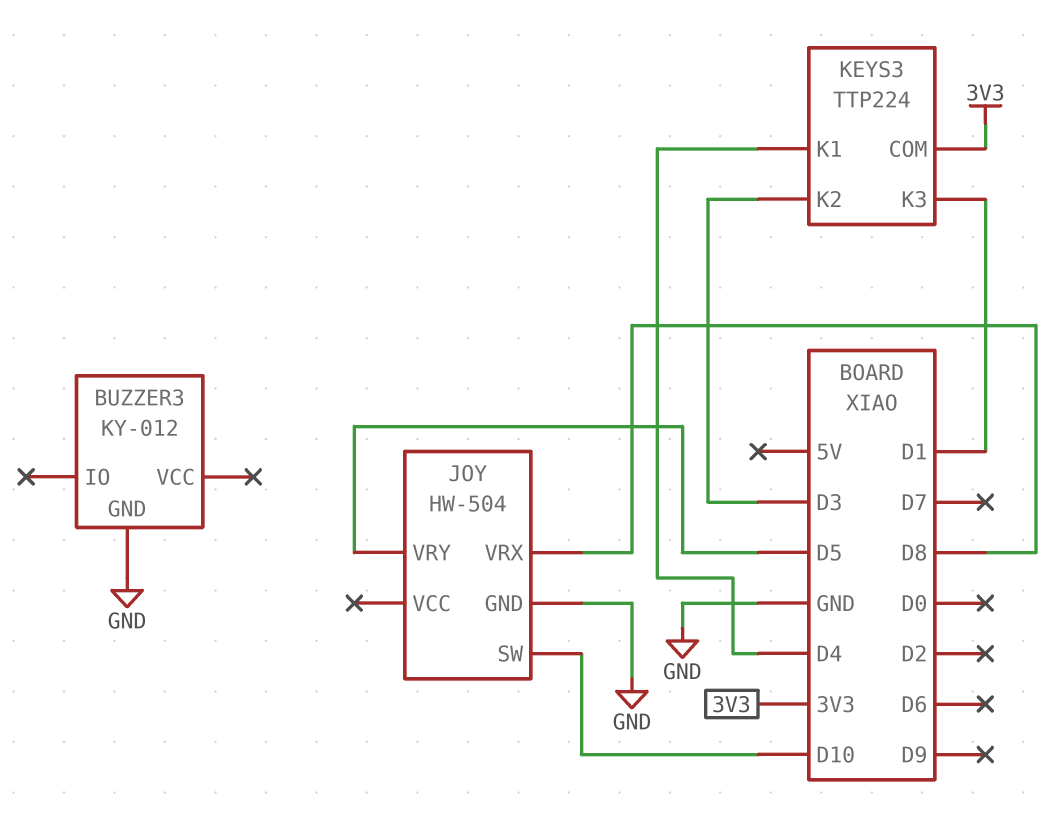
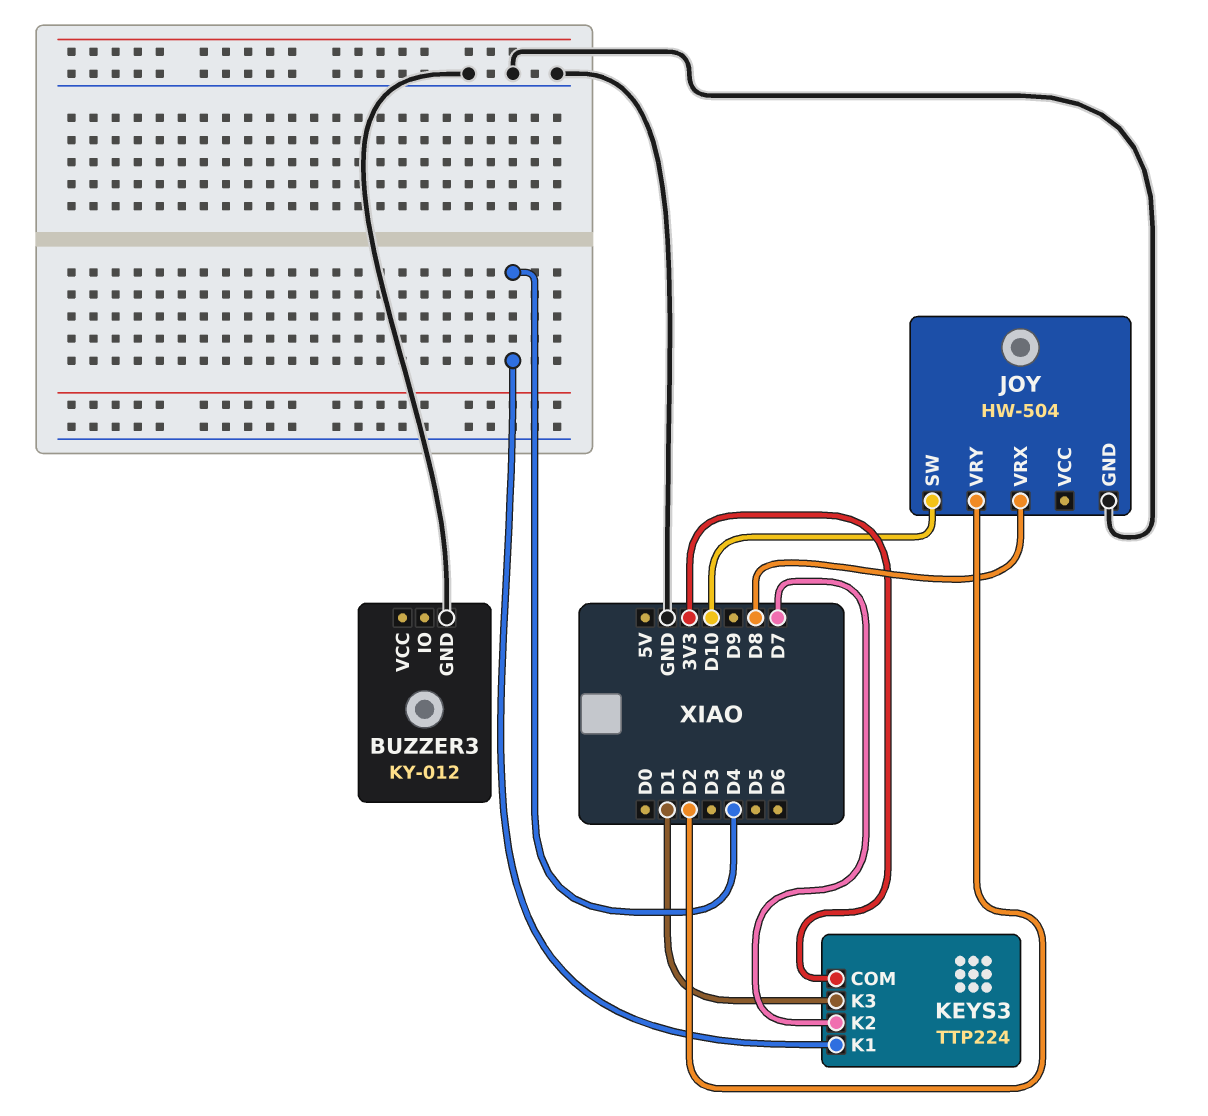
JOY pin VRY: D5 -> D2
KEYS3 pin K2: D3 -> D7

